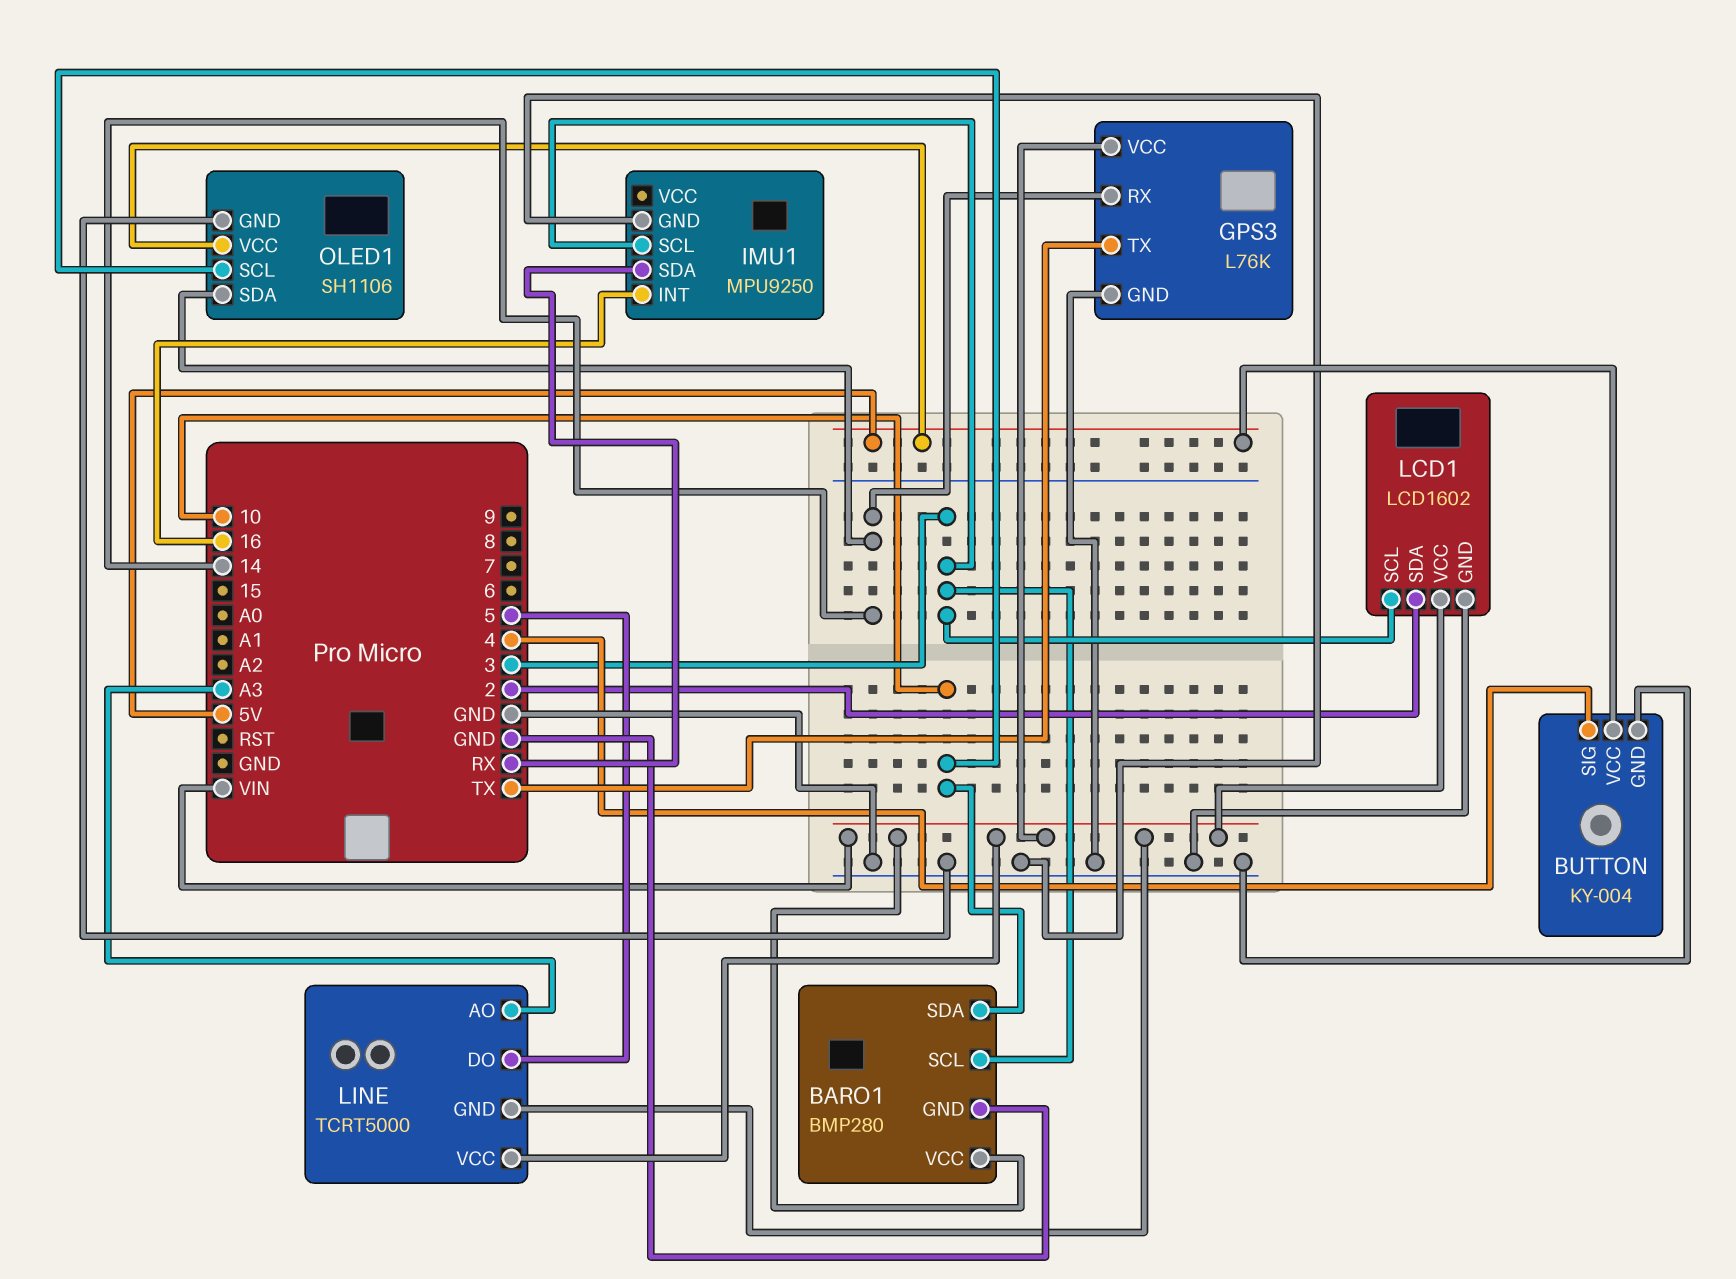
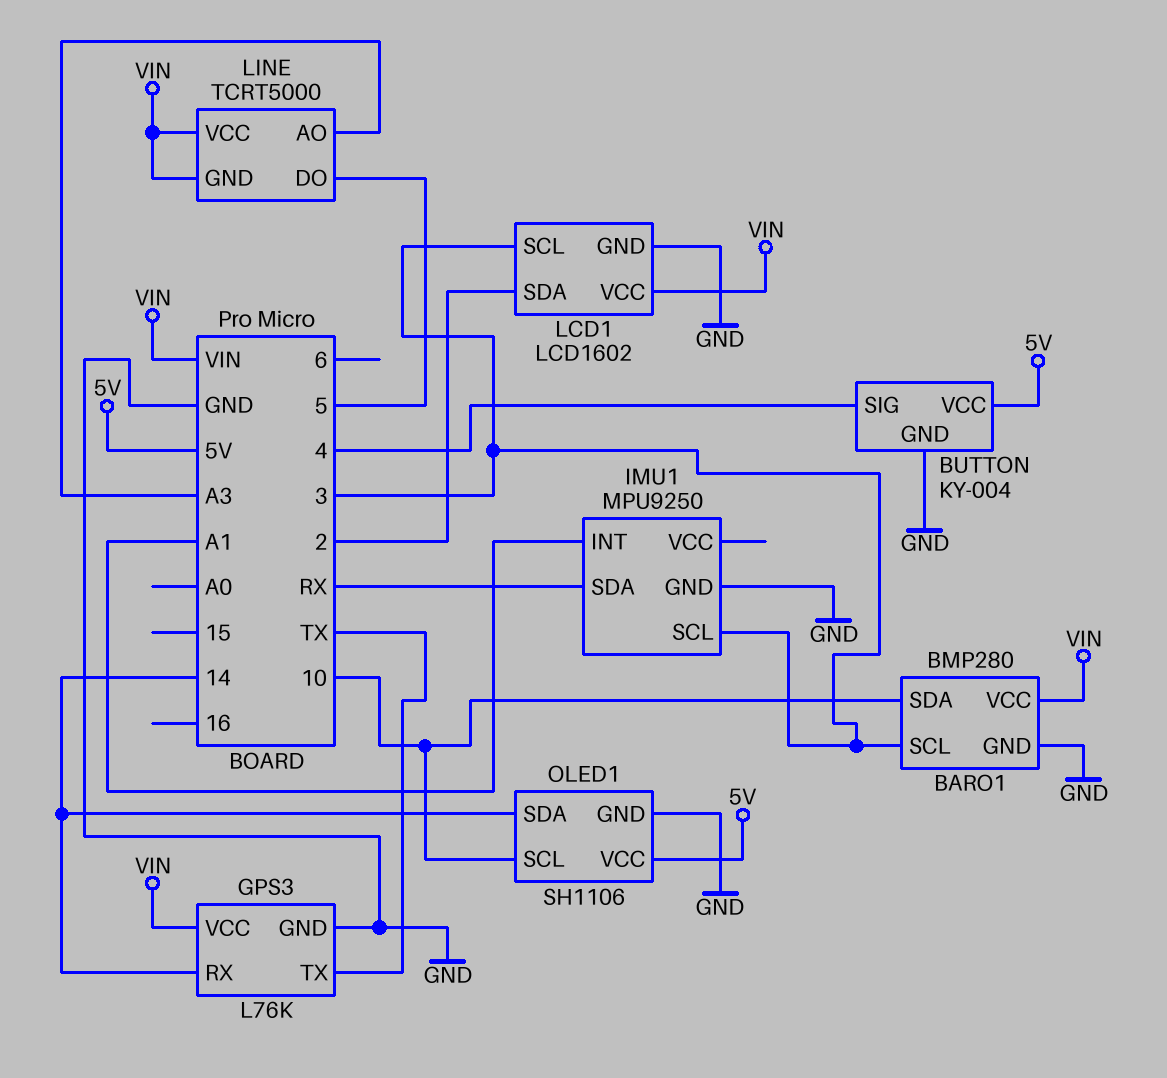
IMU1 pin INT: 16 -> A1

